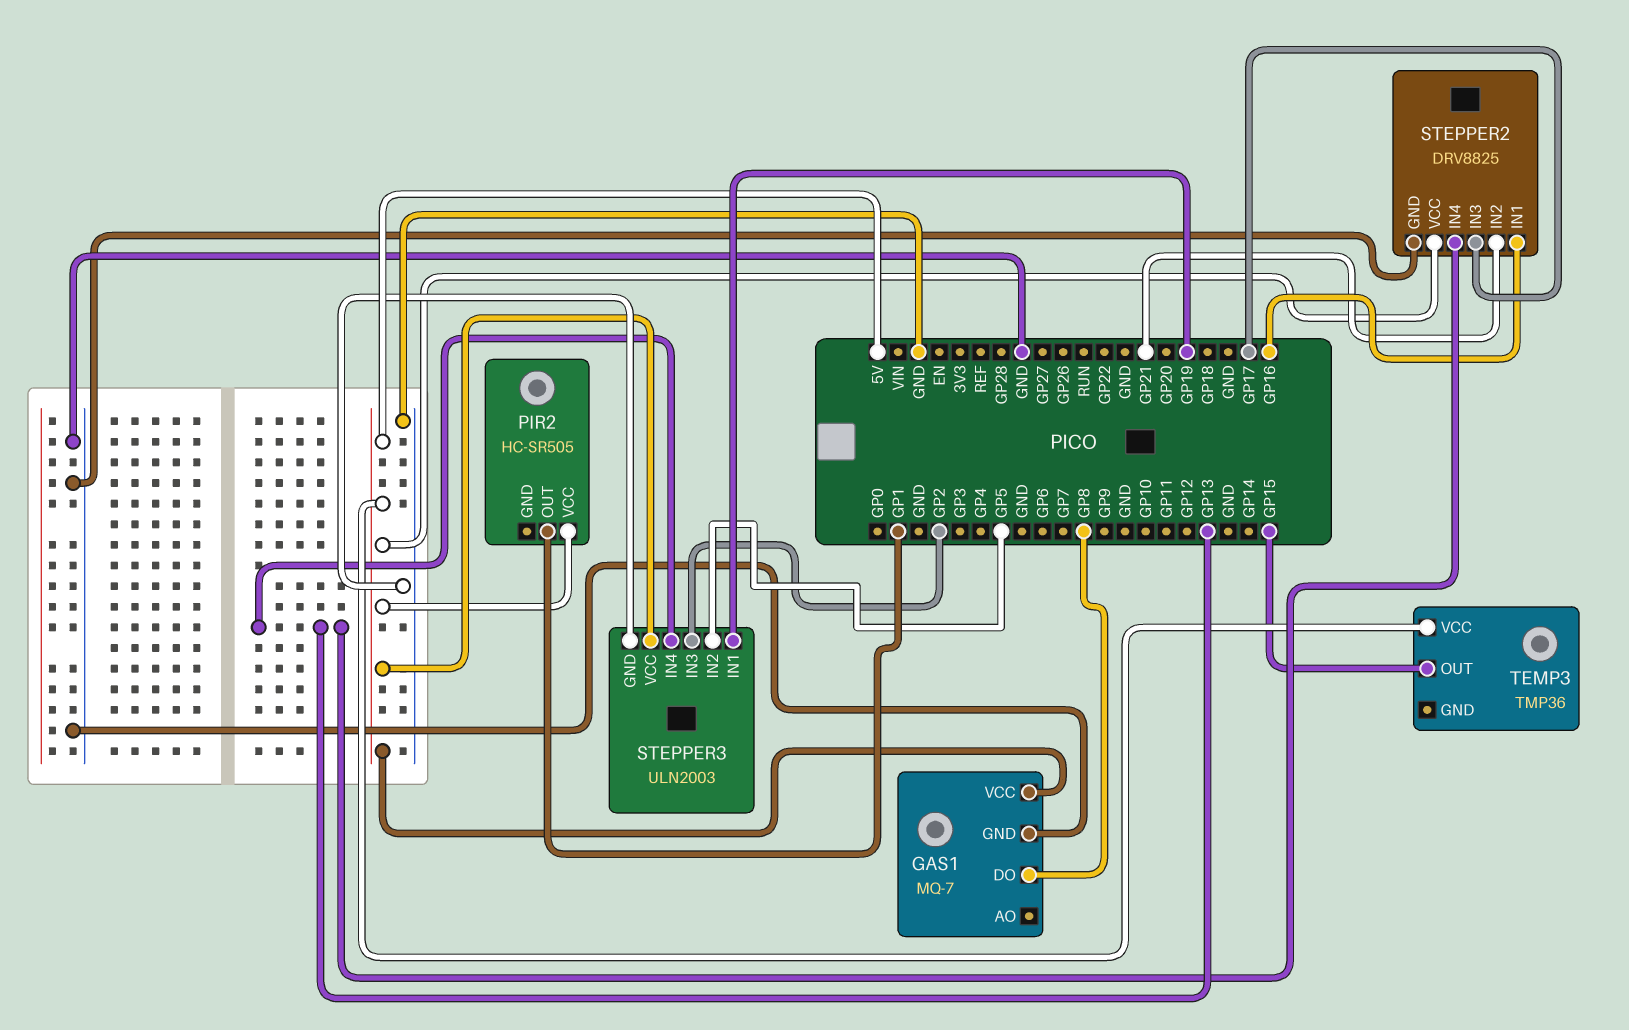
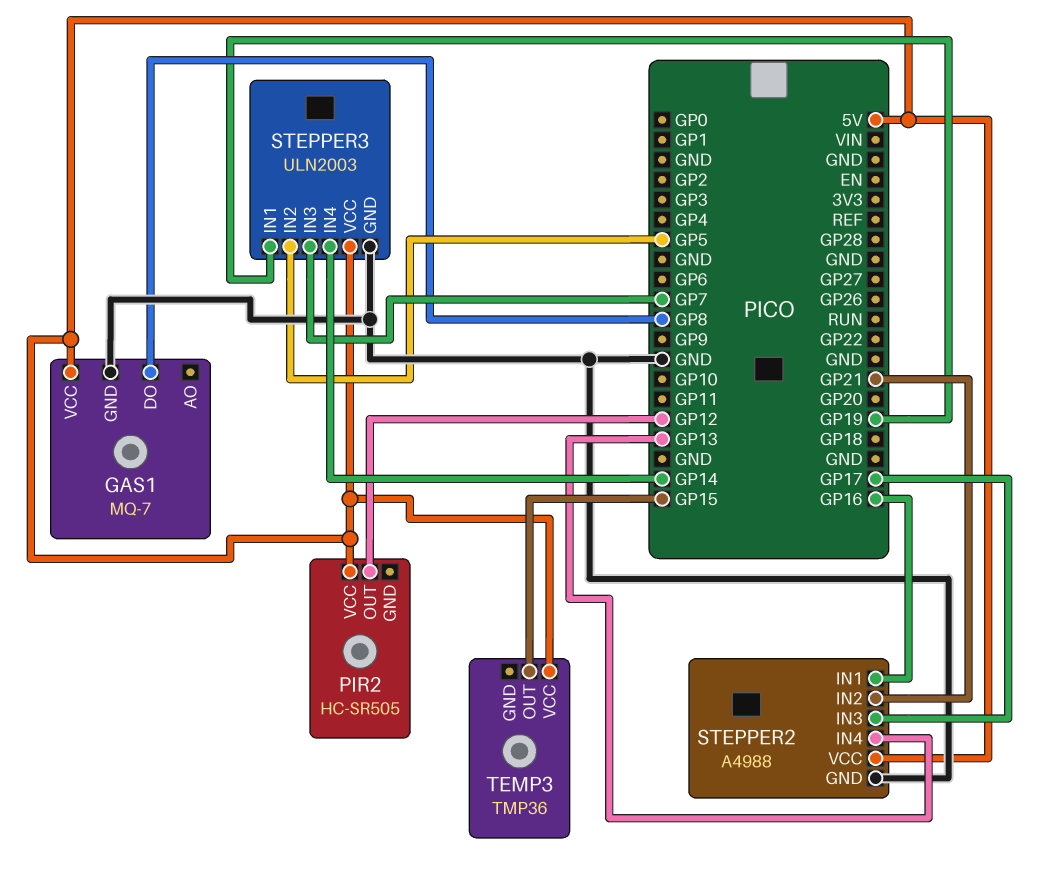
PIR2 pin OUT: GP1 -> GP12
STEPPER2: DRV8825 -> A4988
STEPPER3 pin IN3: GP2 -> GP7
STEPPER3 pin IN4: GP13 -> GP14

